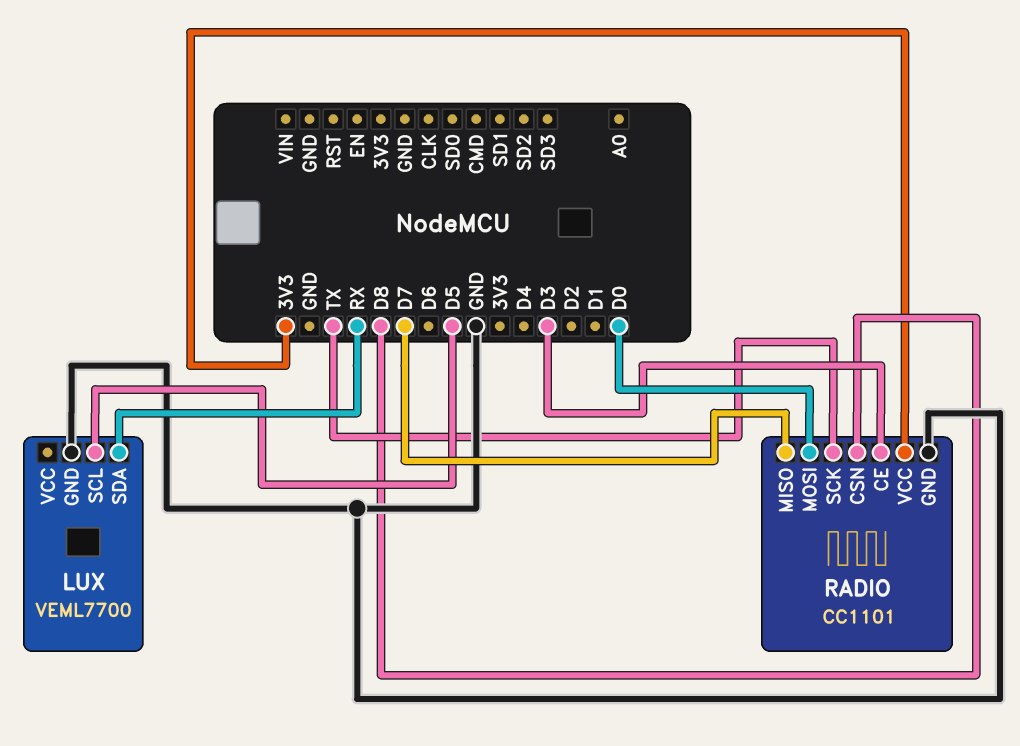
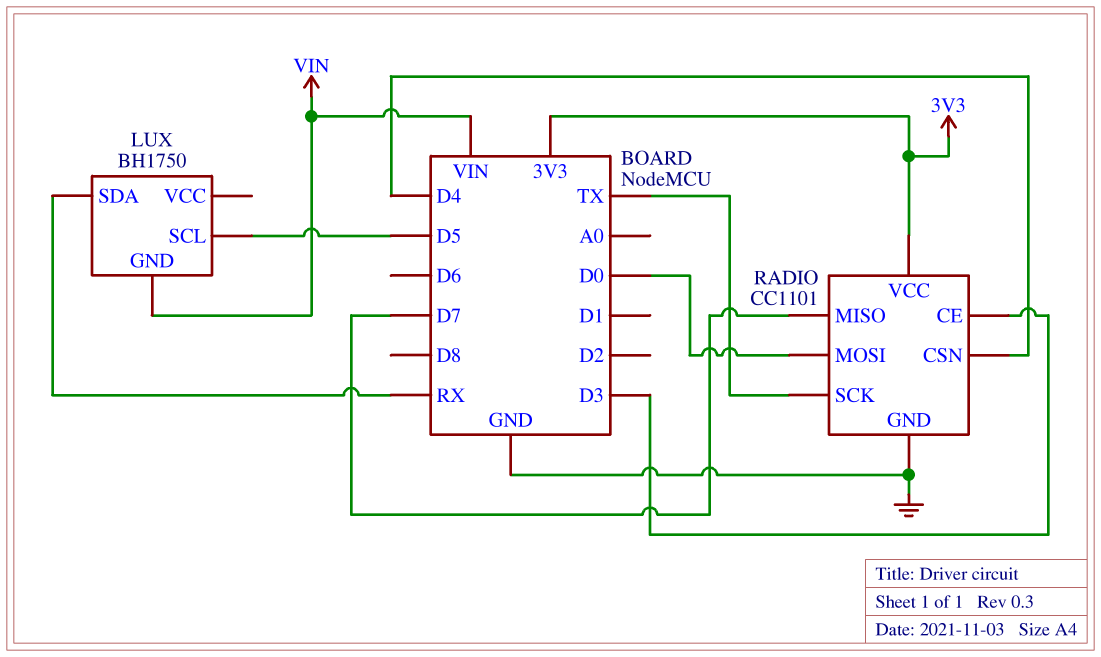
LUX: VEML7700 -> BH1750
LUX pin GND: GND -> VIN
RADIO pin CSN: D8 -> D4

